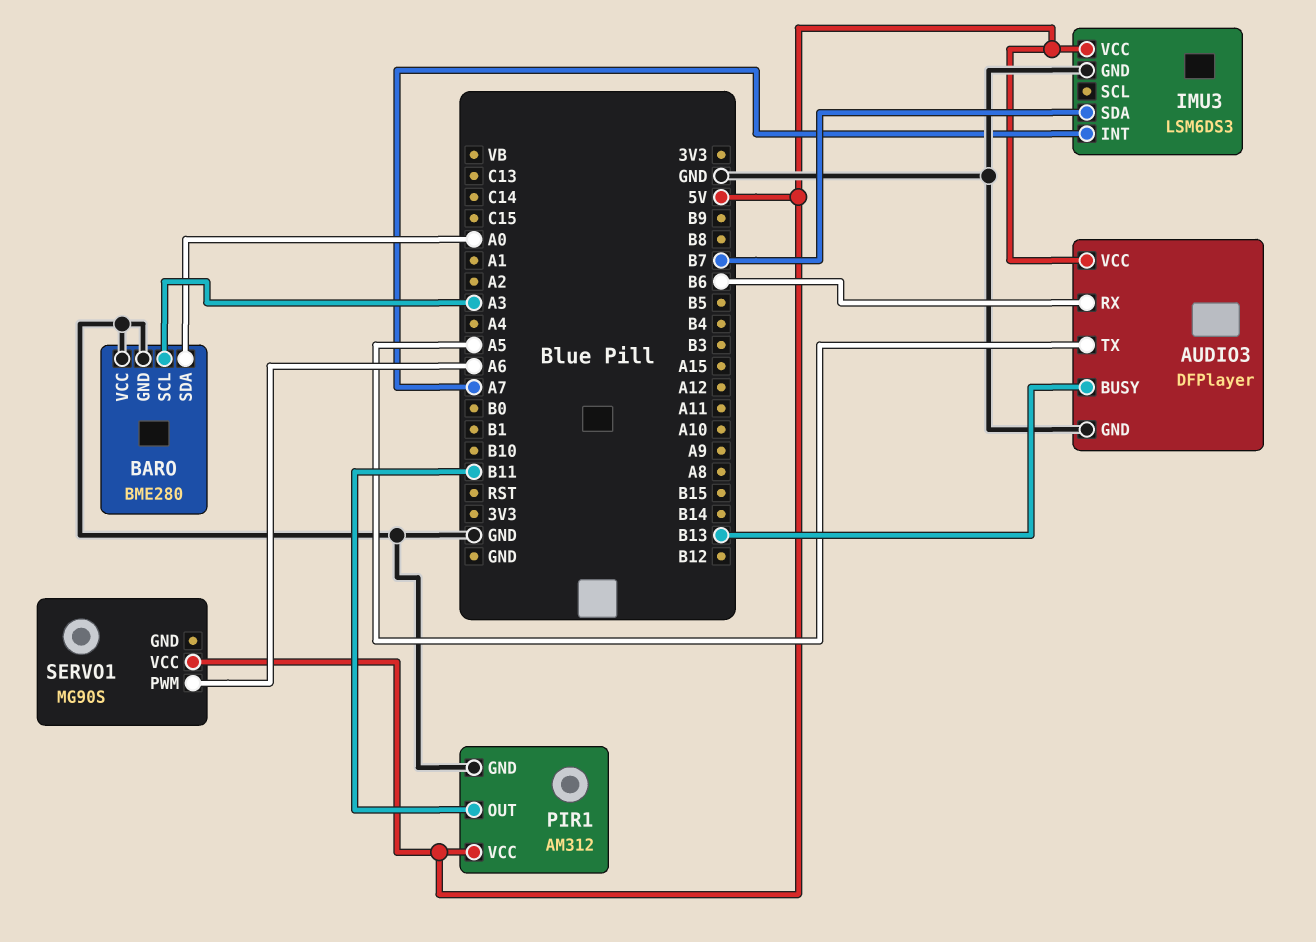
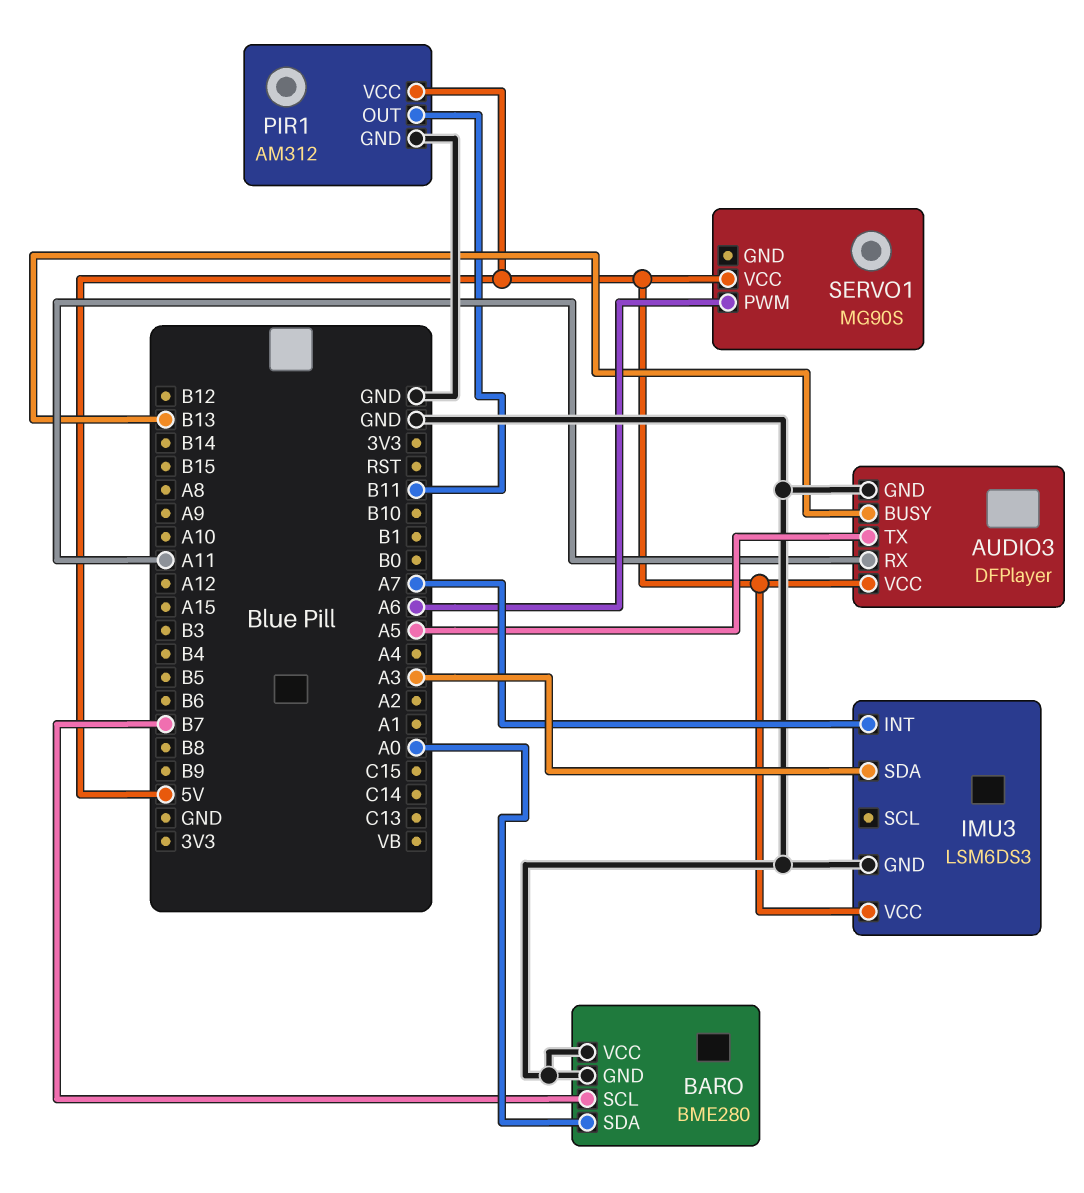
AUDIO3 pin RX: B6 -> A11
BARO pin SCL: A3 -> B7
IMU3 pin SDA: B7 -> A3

